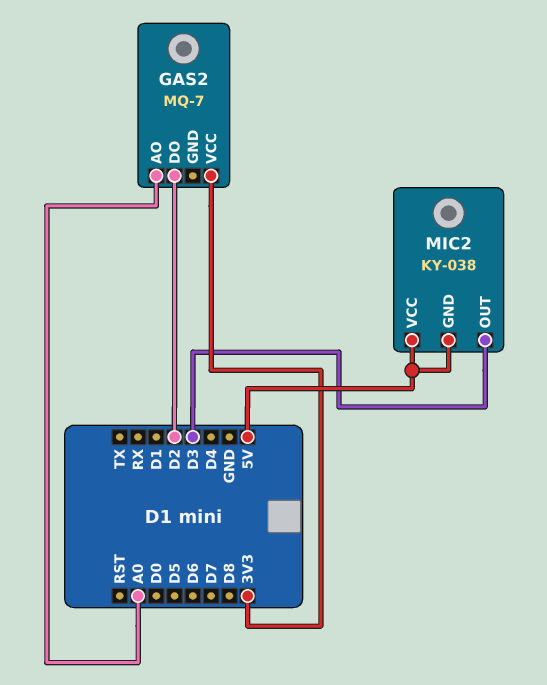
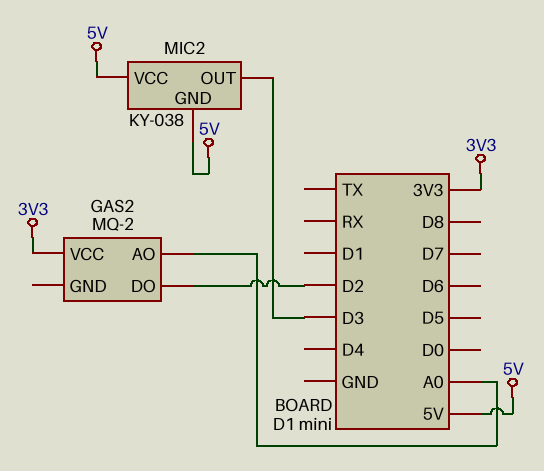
GAS2: MQ-7 -> MQ-2

